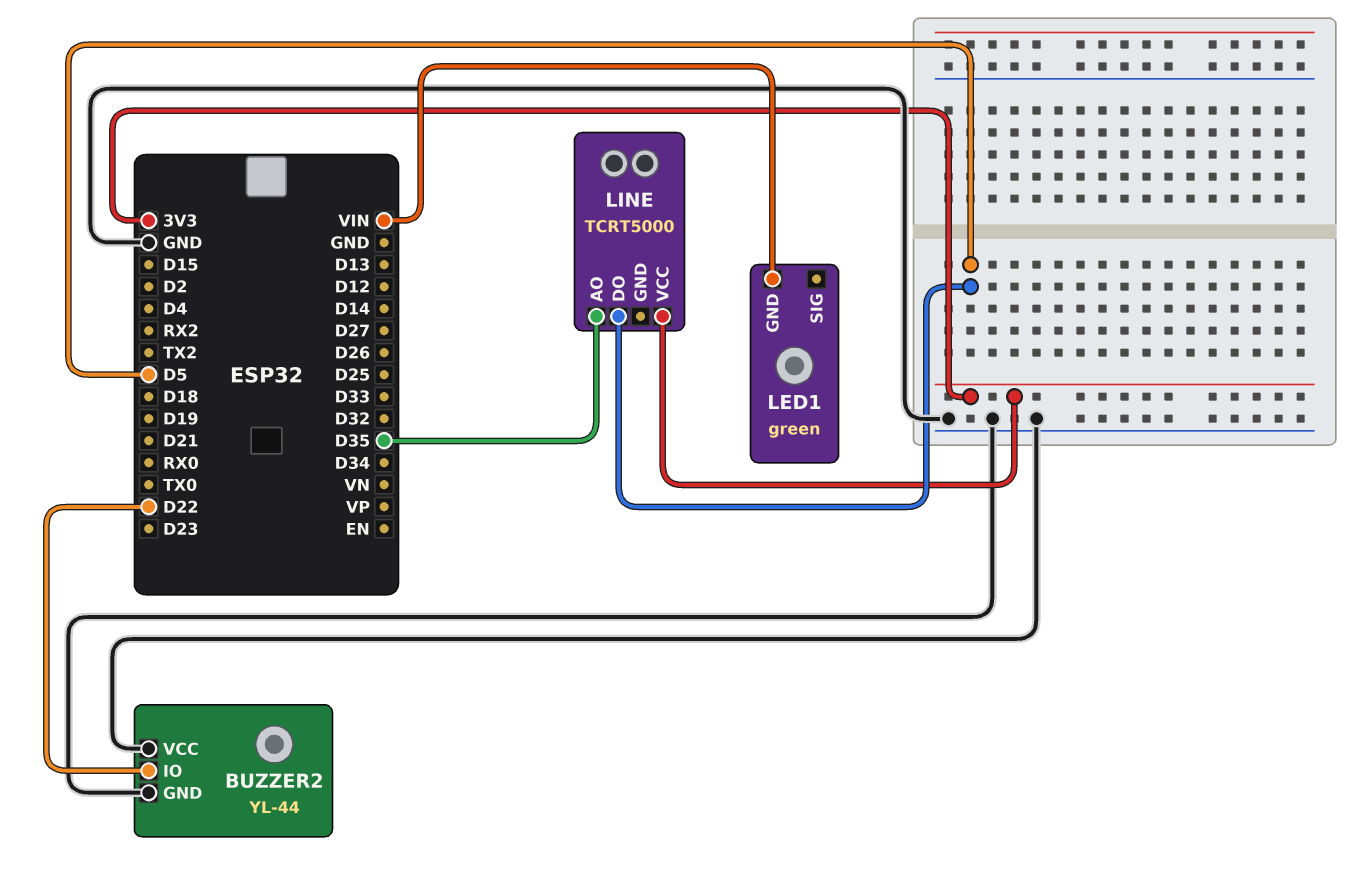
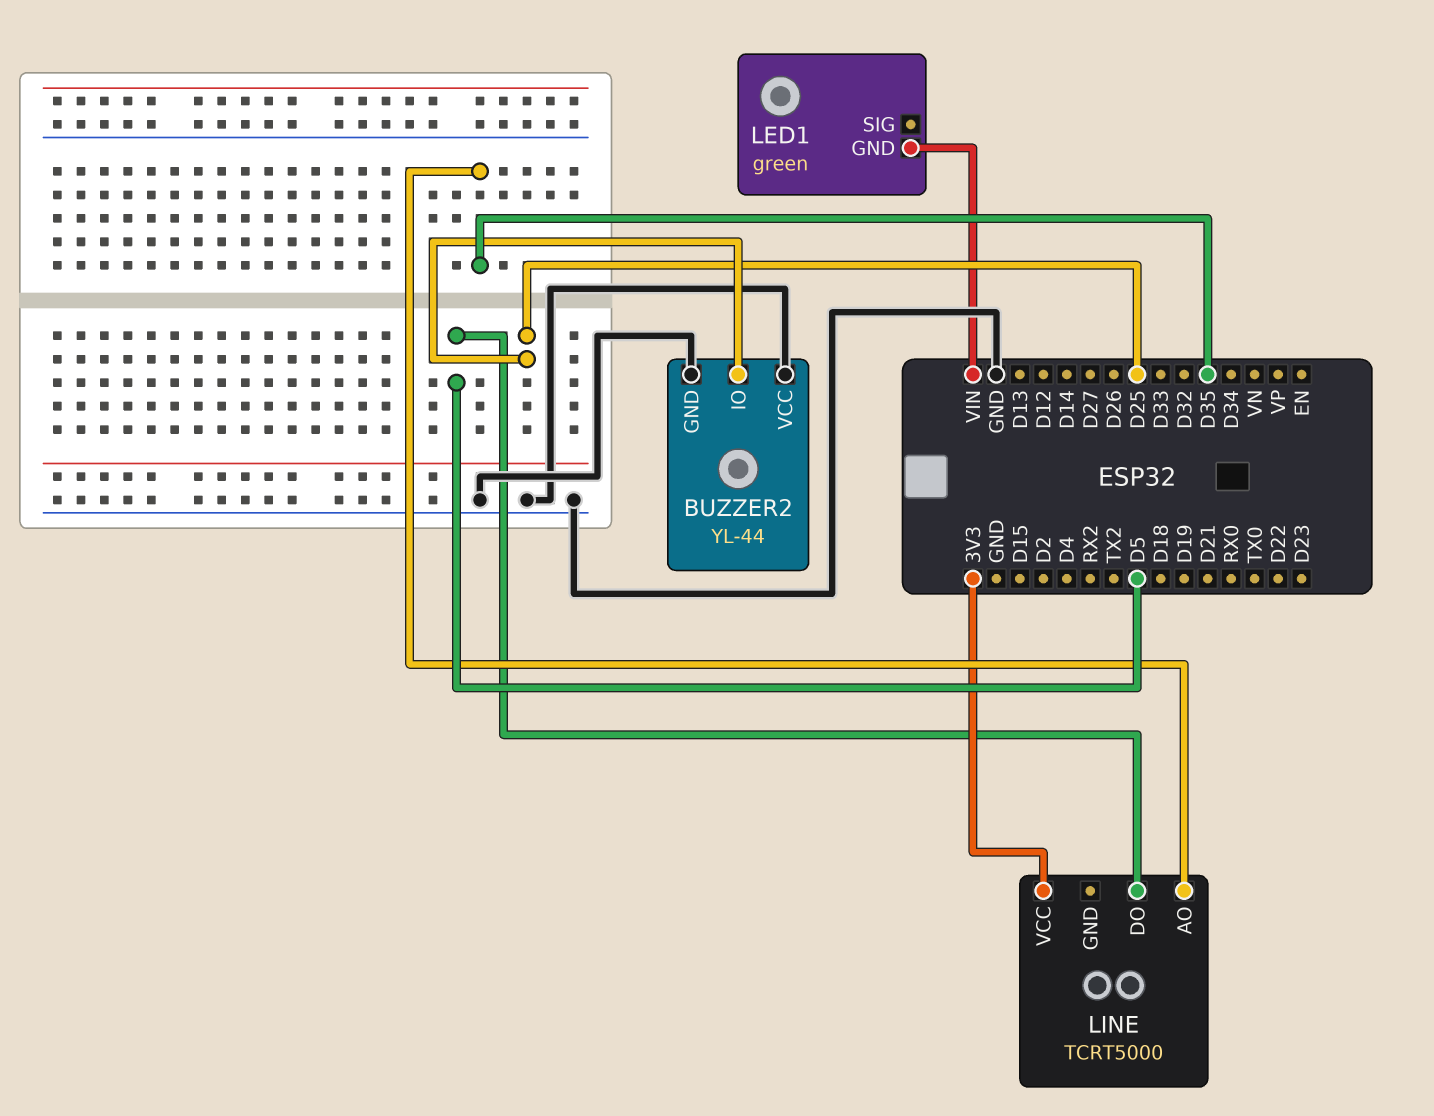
BUZZER2 pin IO: D22 -> D25

